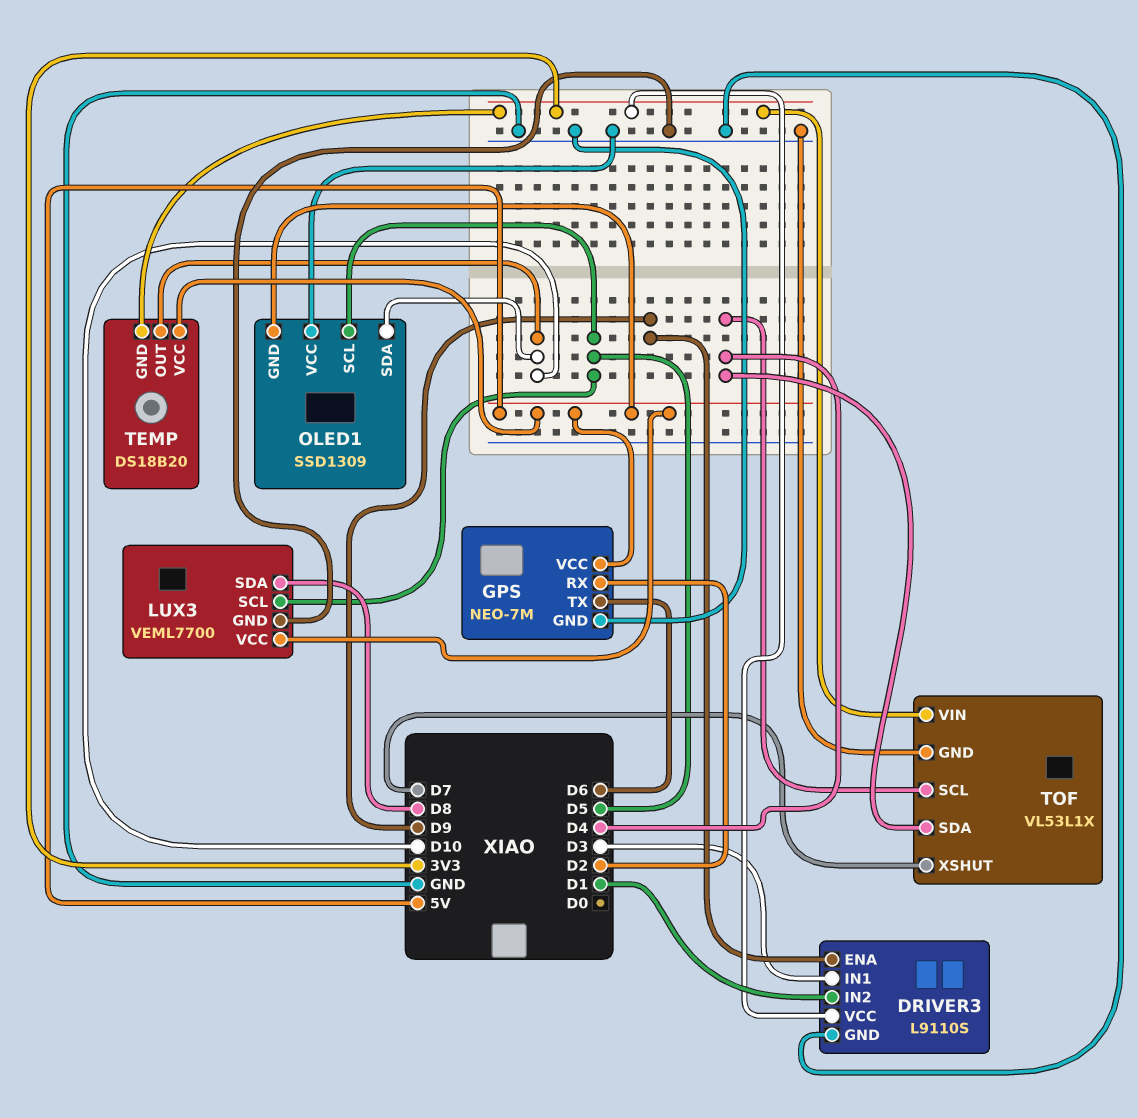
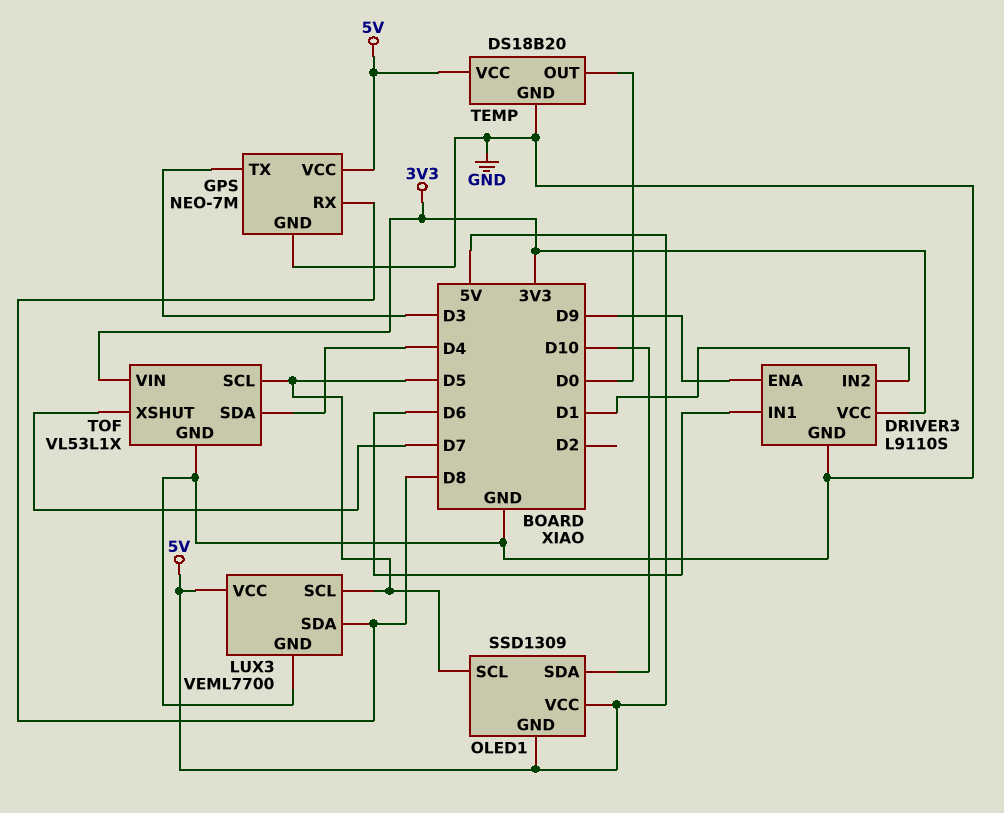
DRIVER3 pin IN1: D3 -> D6
GPS pin RX: D2 -> D8
GPS pin TX: D6 -> D3
OLED1 pin VCC: GND -> 5V
TEMP pin GND: 3V3 -> GND
TEMP pin OUT: D10 -> D0
TOF pin SCL: D4 -> D5

